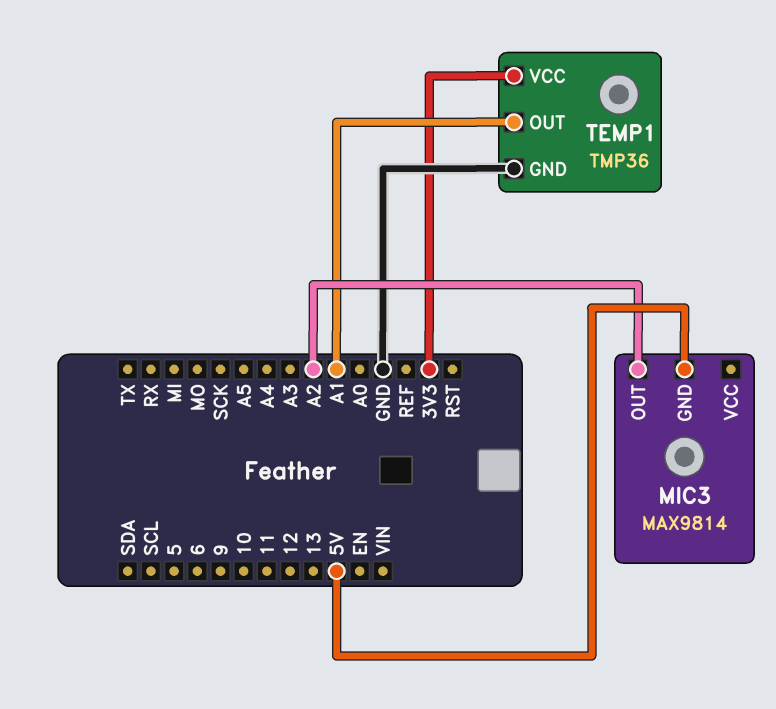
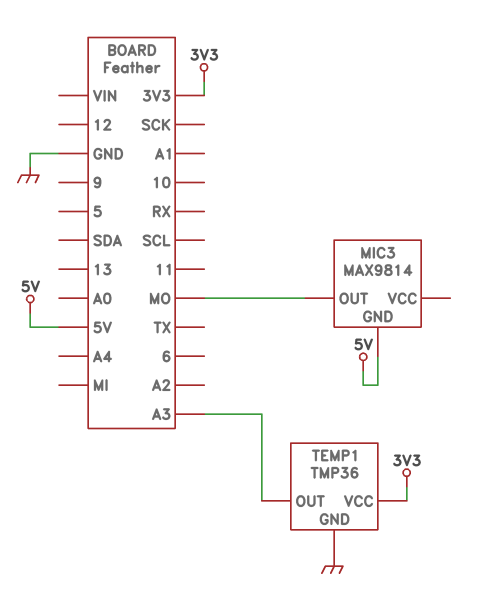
MIC3 pin OUT: A2 -> MO
TEMP1 pin OUT: A1 -> A3

